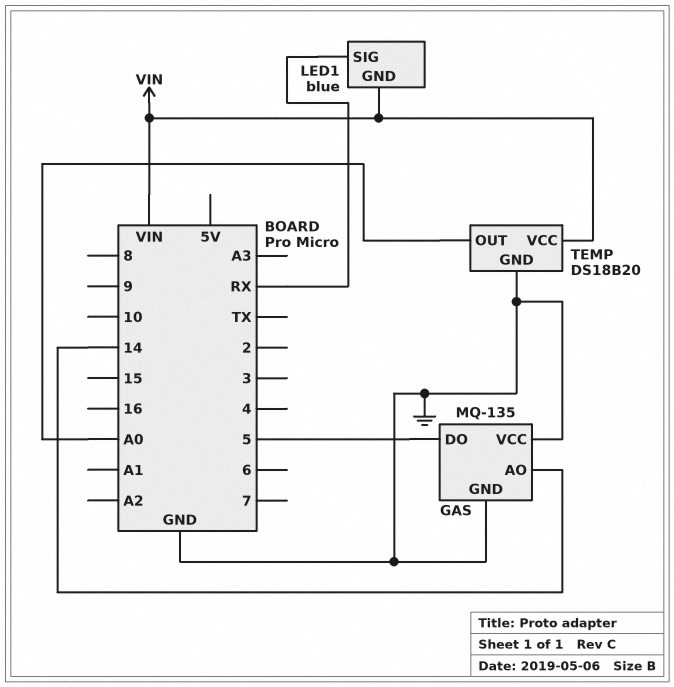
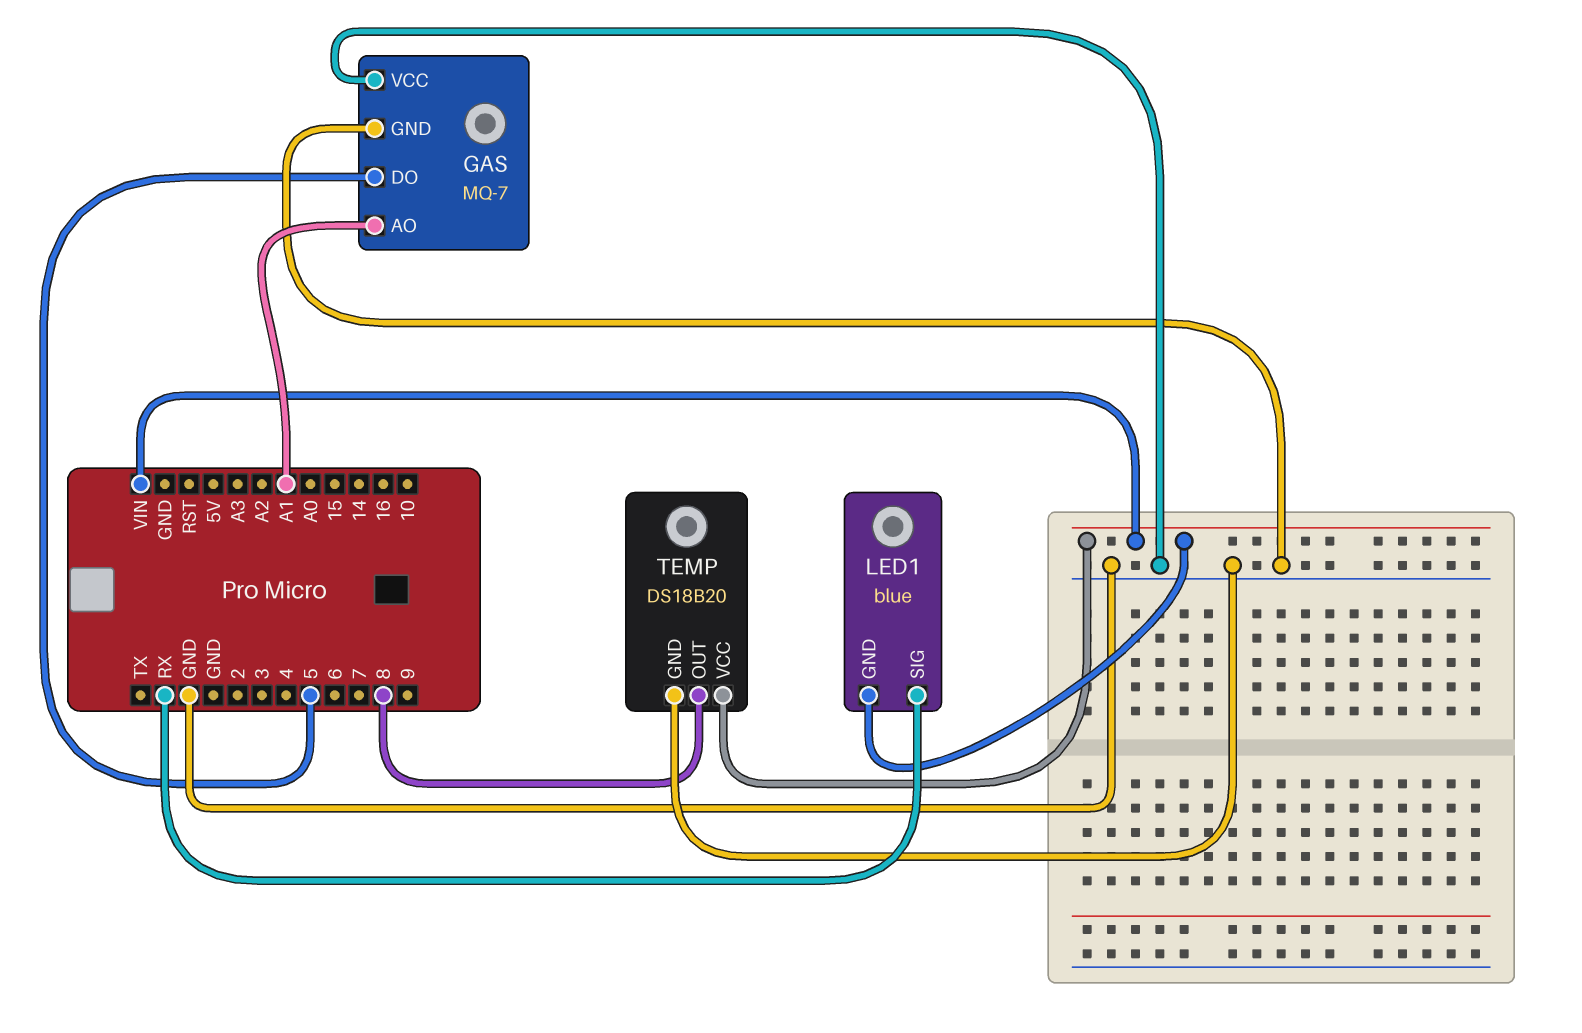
GAS: MQ-135 -> MQ-7
GAS pin AO: 14 -> A1
TEMP pin OUT: A0 -> 8

